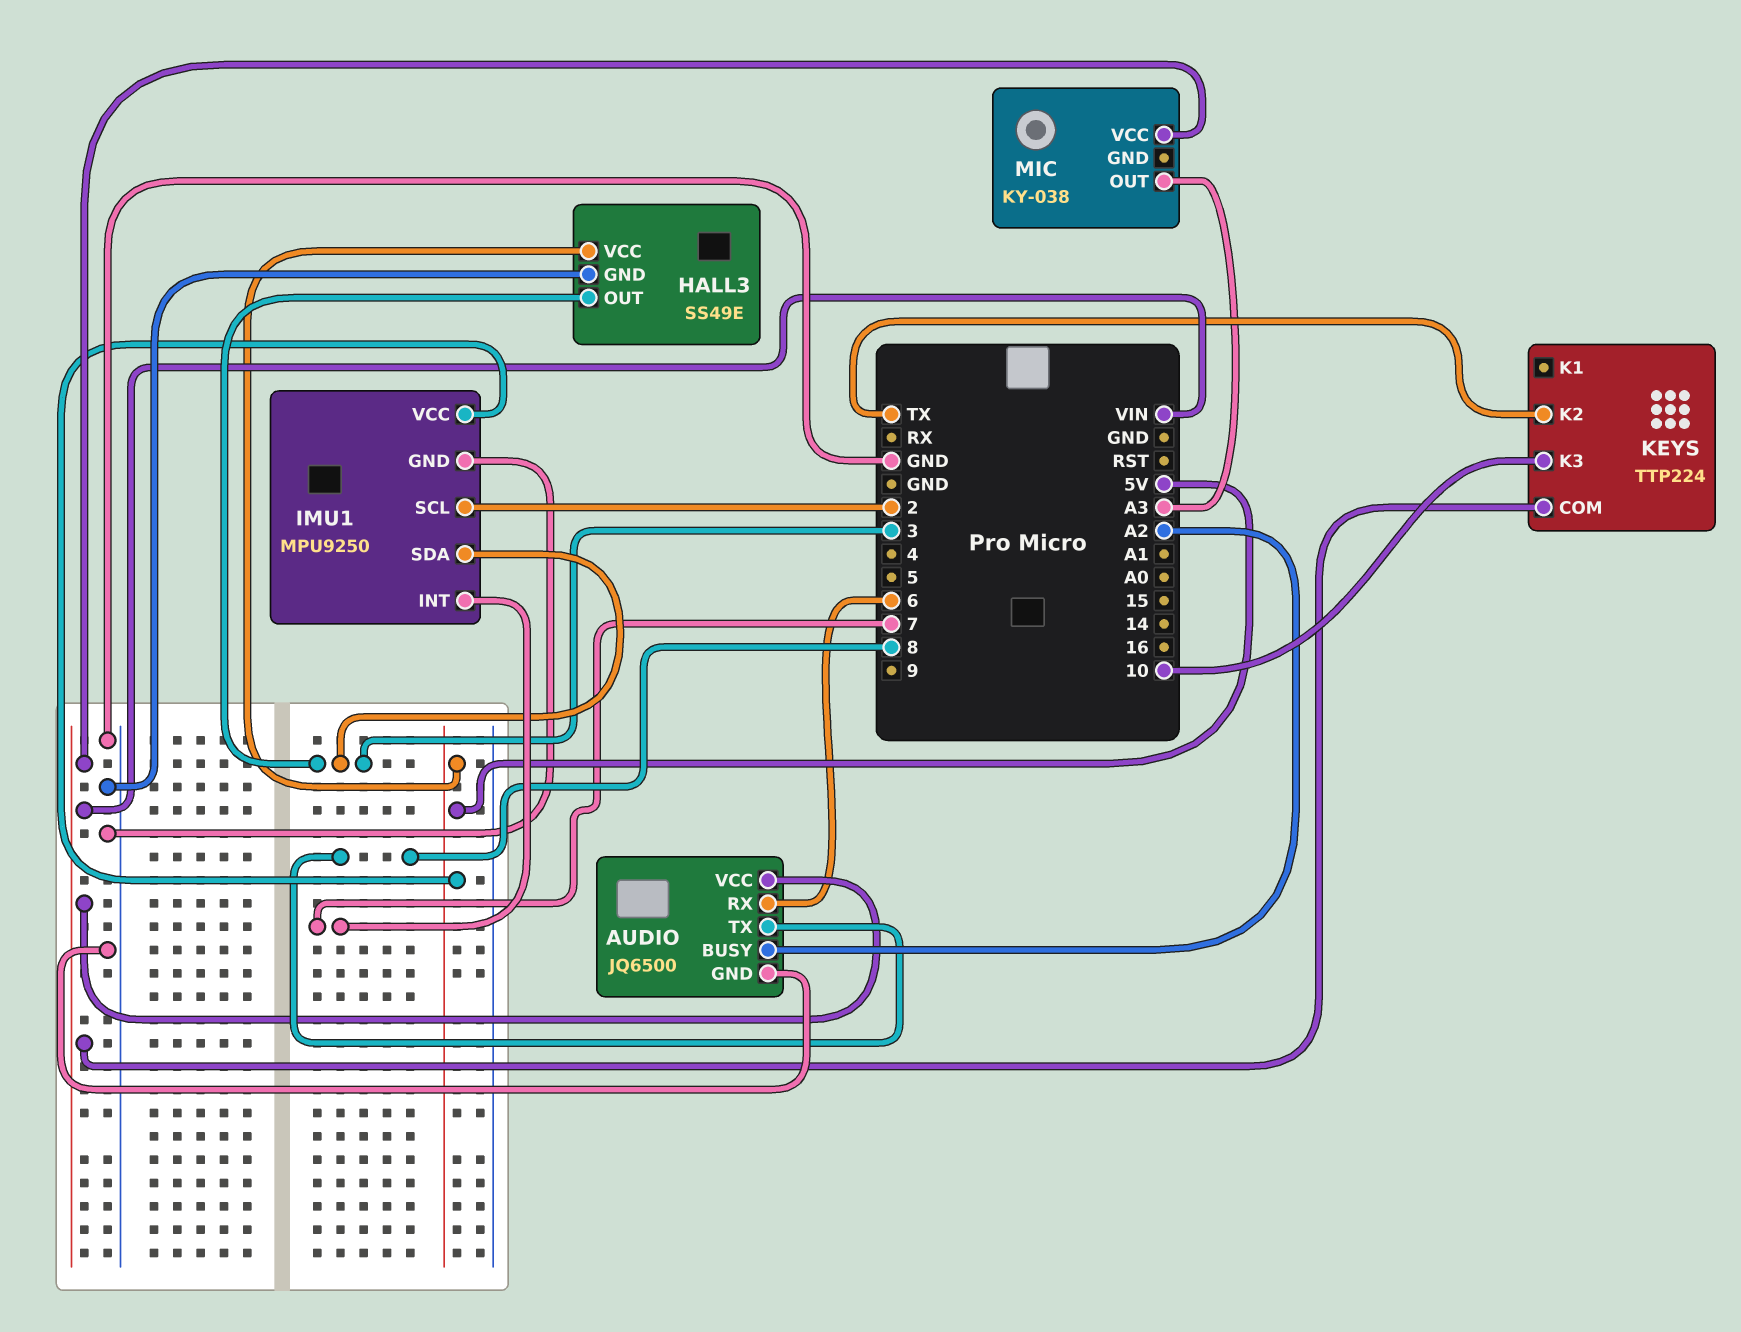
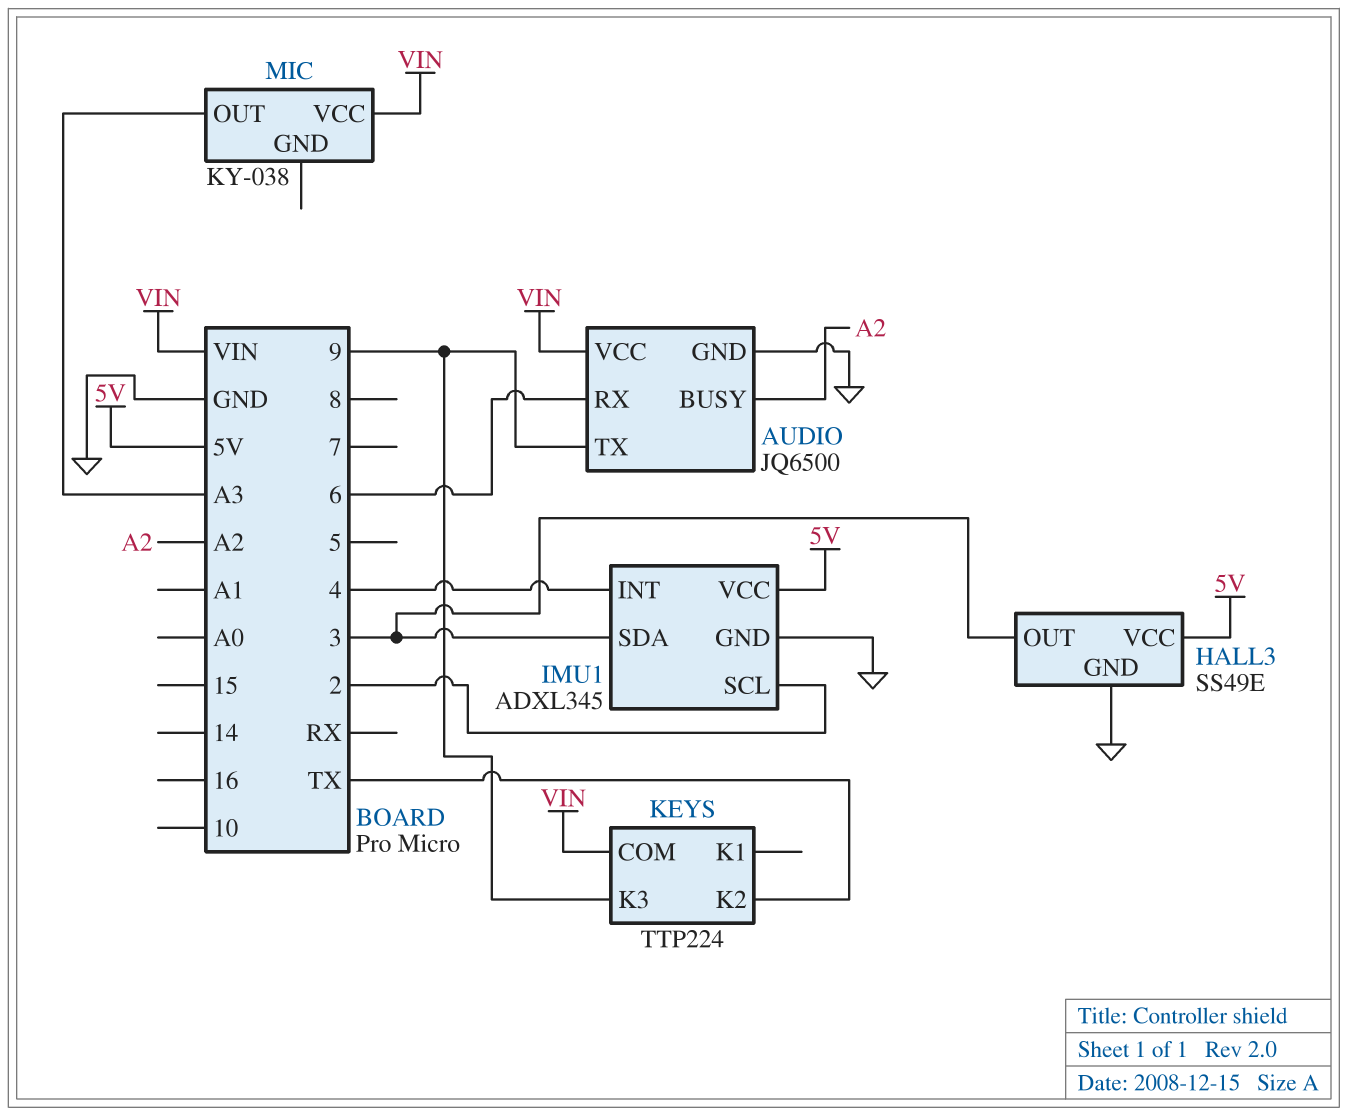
AUDIO pin TX: 8 -> 9
IMU1: MPU9250 -> ADXL345
IMU1 pin INT: 7 -> 4
KEYS pin K3: 10 -> 9

